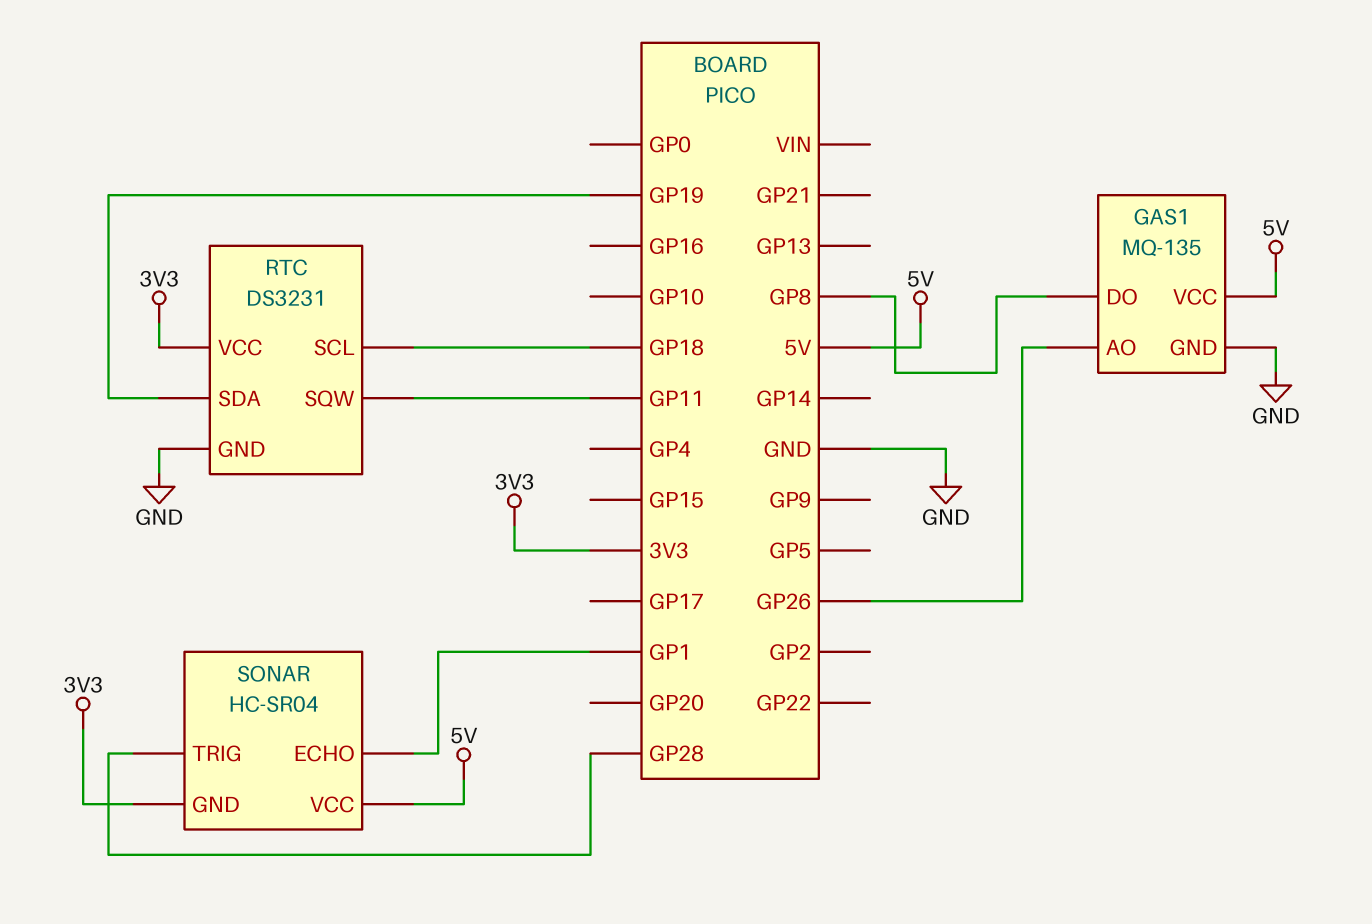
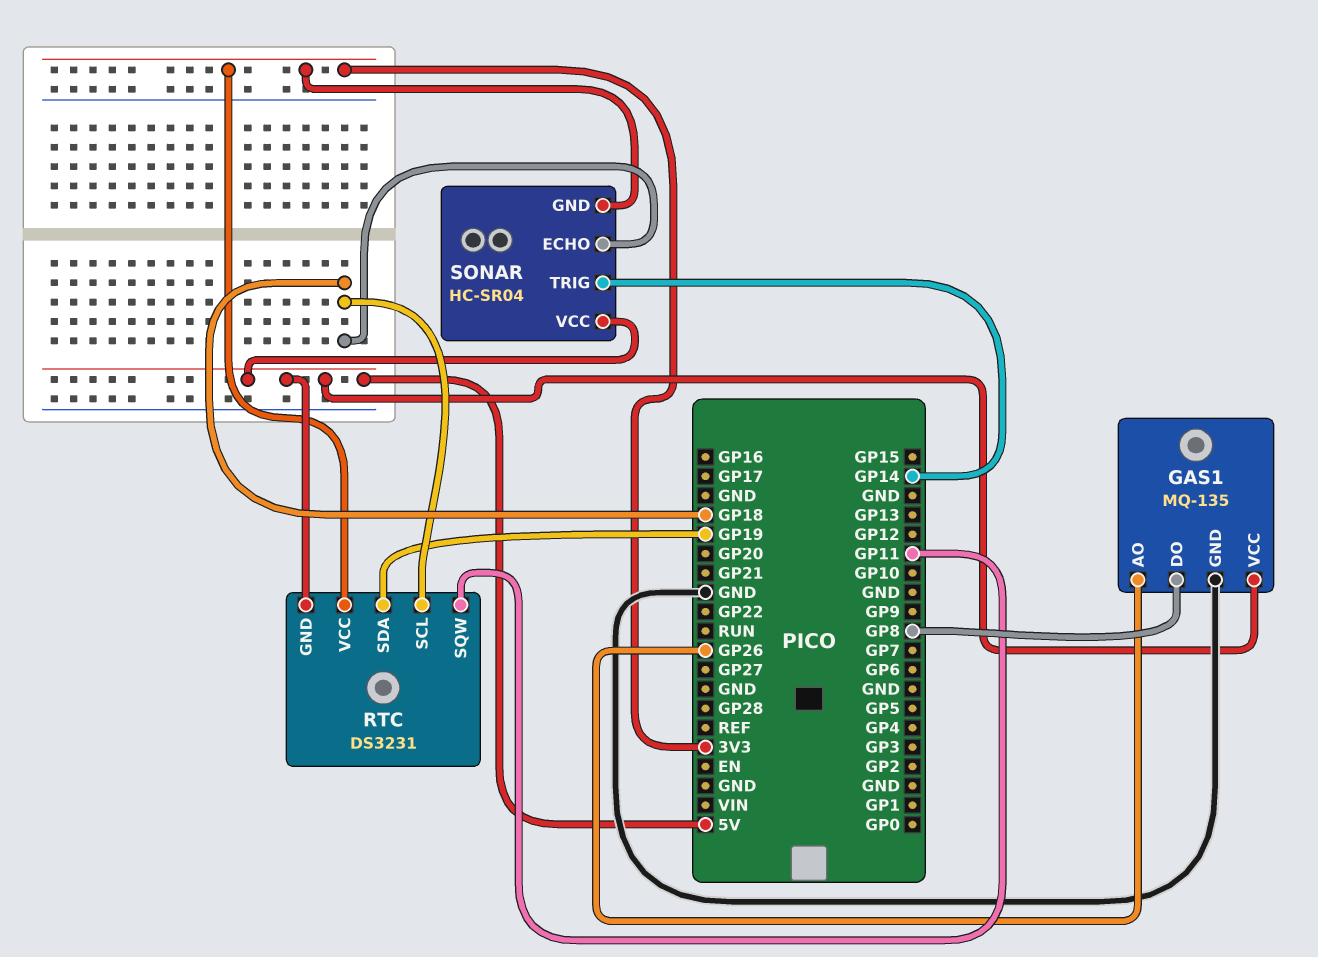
RTC pin GND: GND -> 5V
SONAR pin ECHO: GP1 -> GP18
SONAR pin TRIG: GP28 -> GP14

